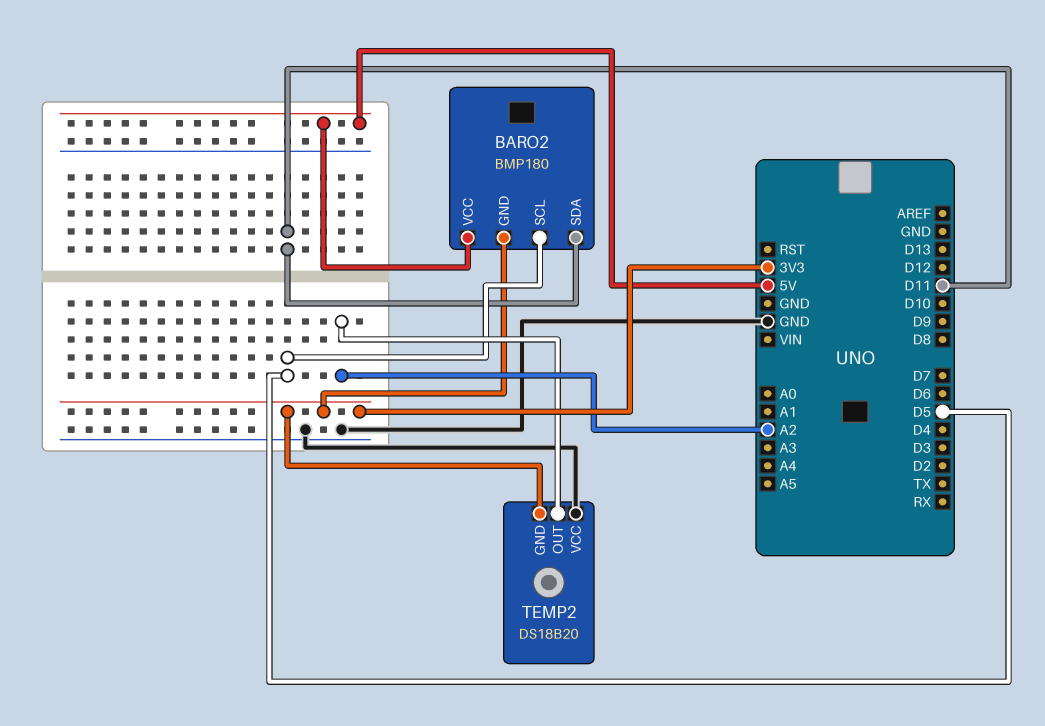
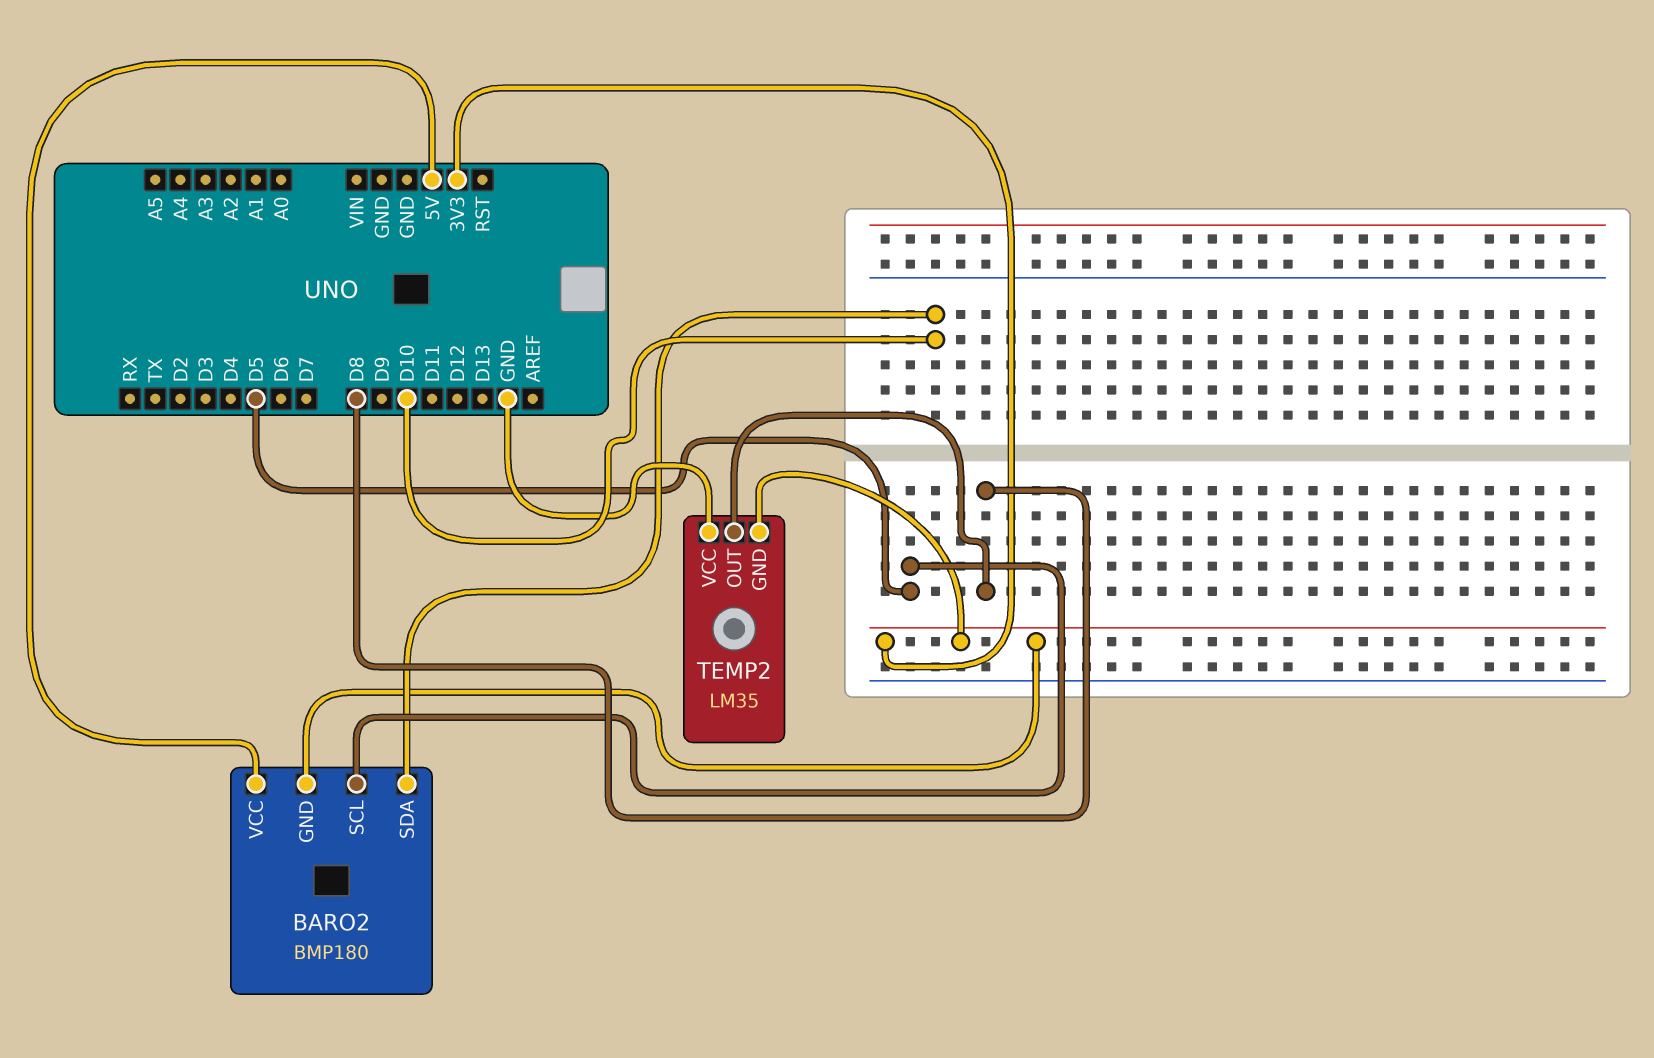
BARO2 pin SDA: D11 -> D10
TEMP2: DS18B20 -> LM35
TEMP2 pin OUT: A2 -> D8

